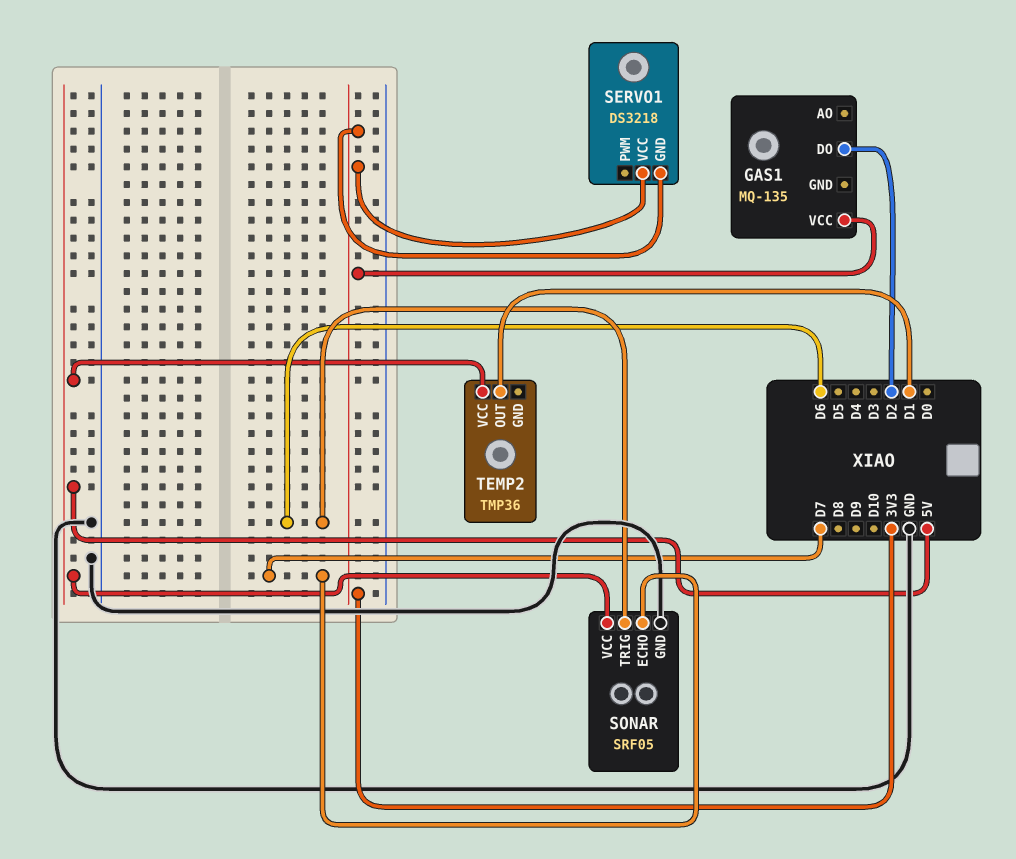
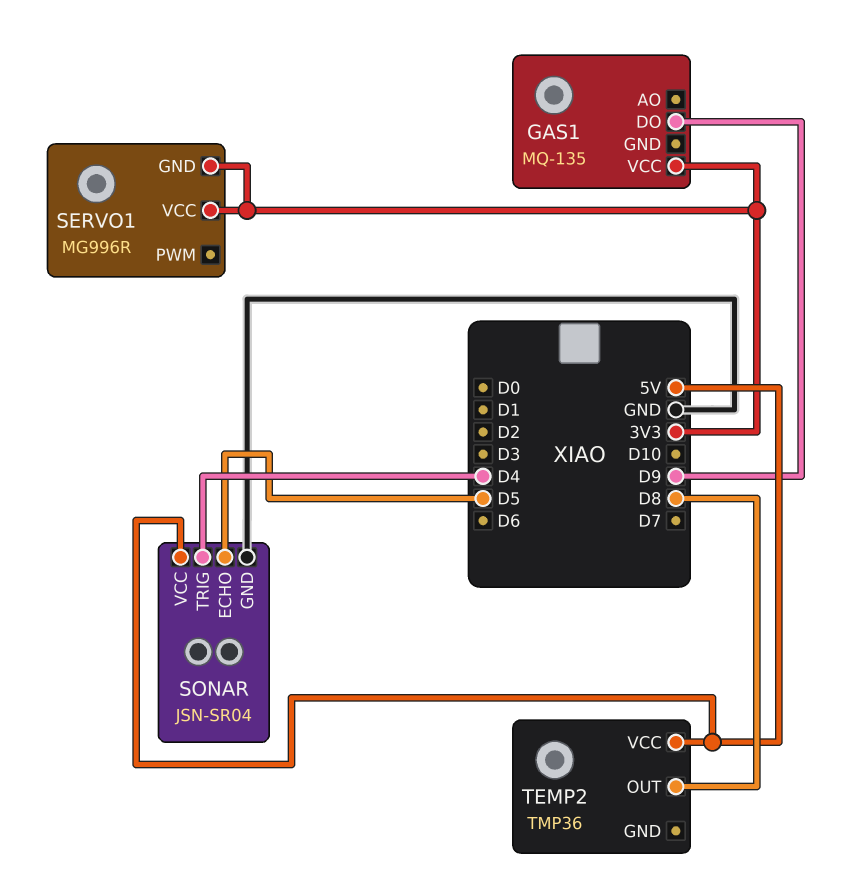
GAS1 pin DO: D2 -> D9
SERVO1: DS3218 -> MG996R
SONAR: SRF05 -> JSN-SR04
SONAR pin ECHO: D7 -> D5
SONAR pin TRIG: D6 -> D4
TEMP2 pin OUT: D1 -> D8

